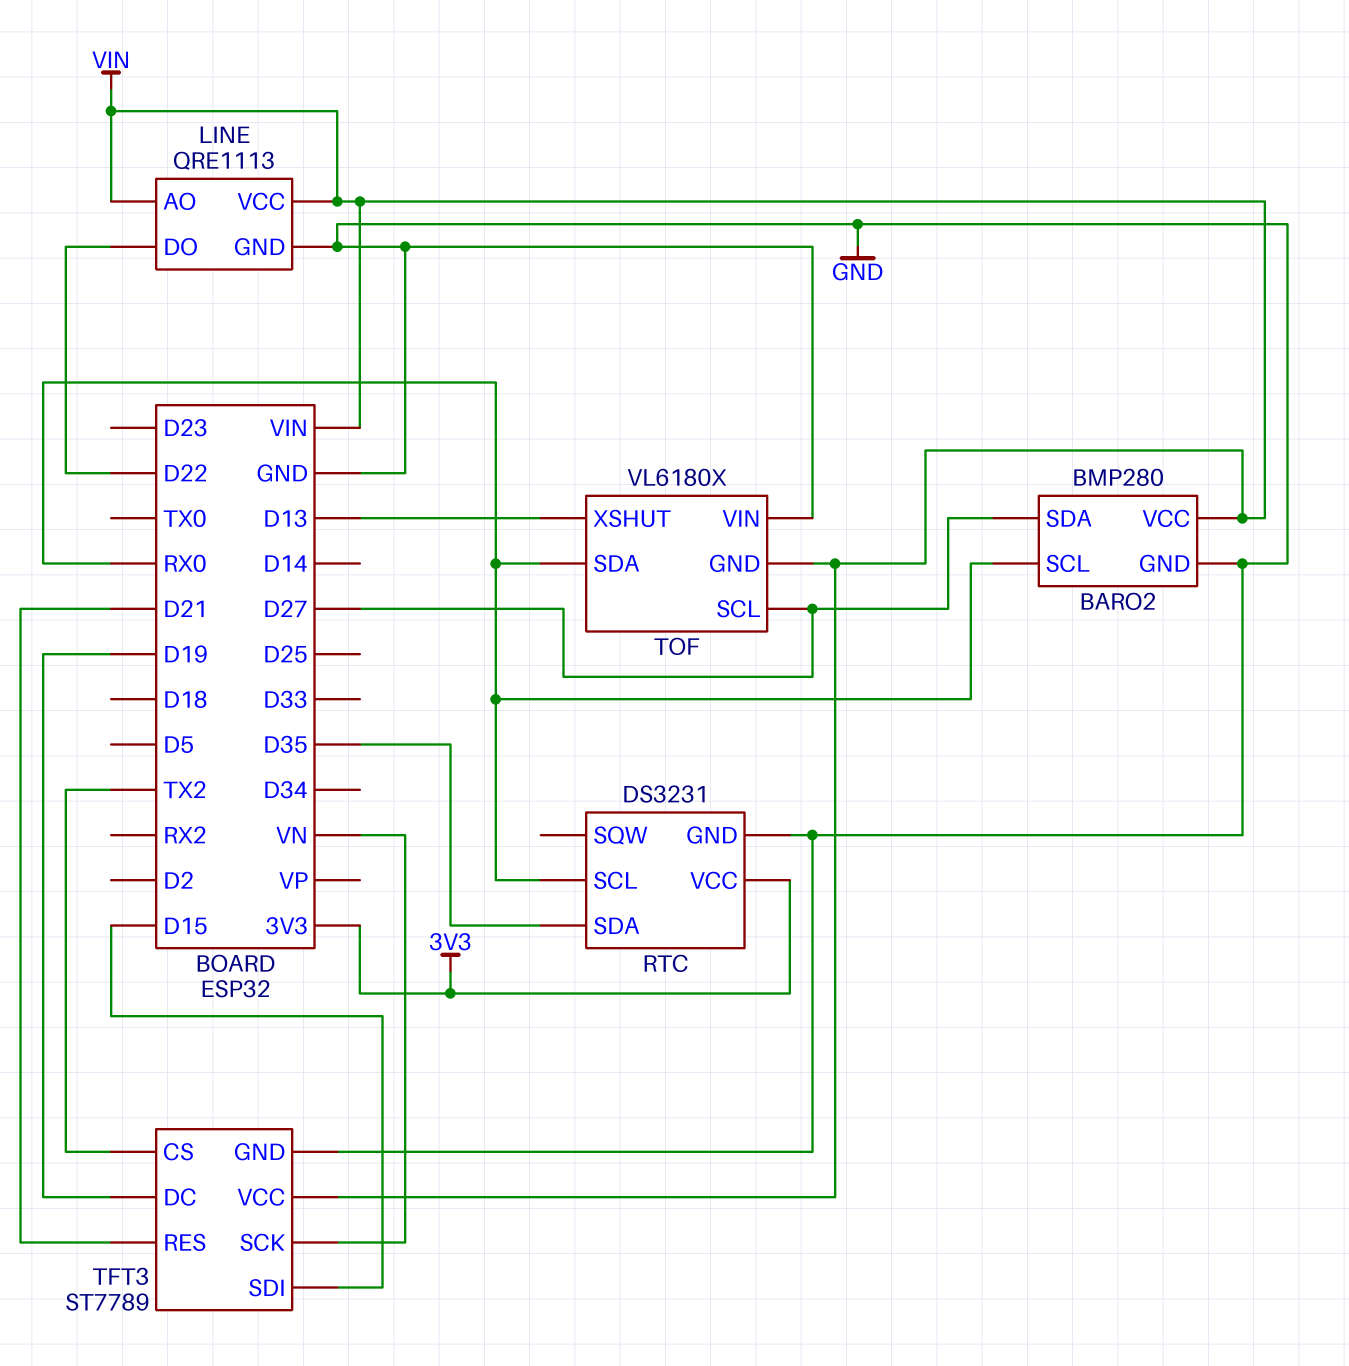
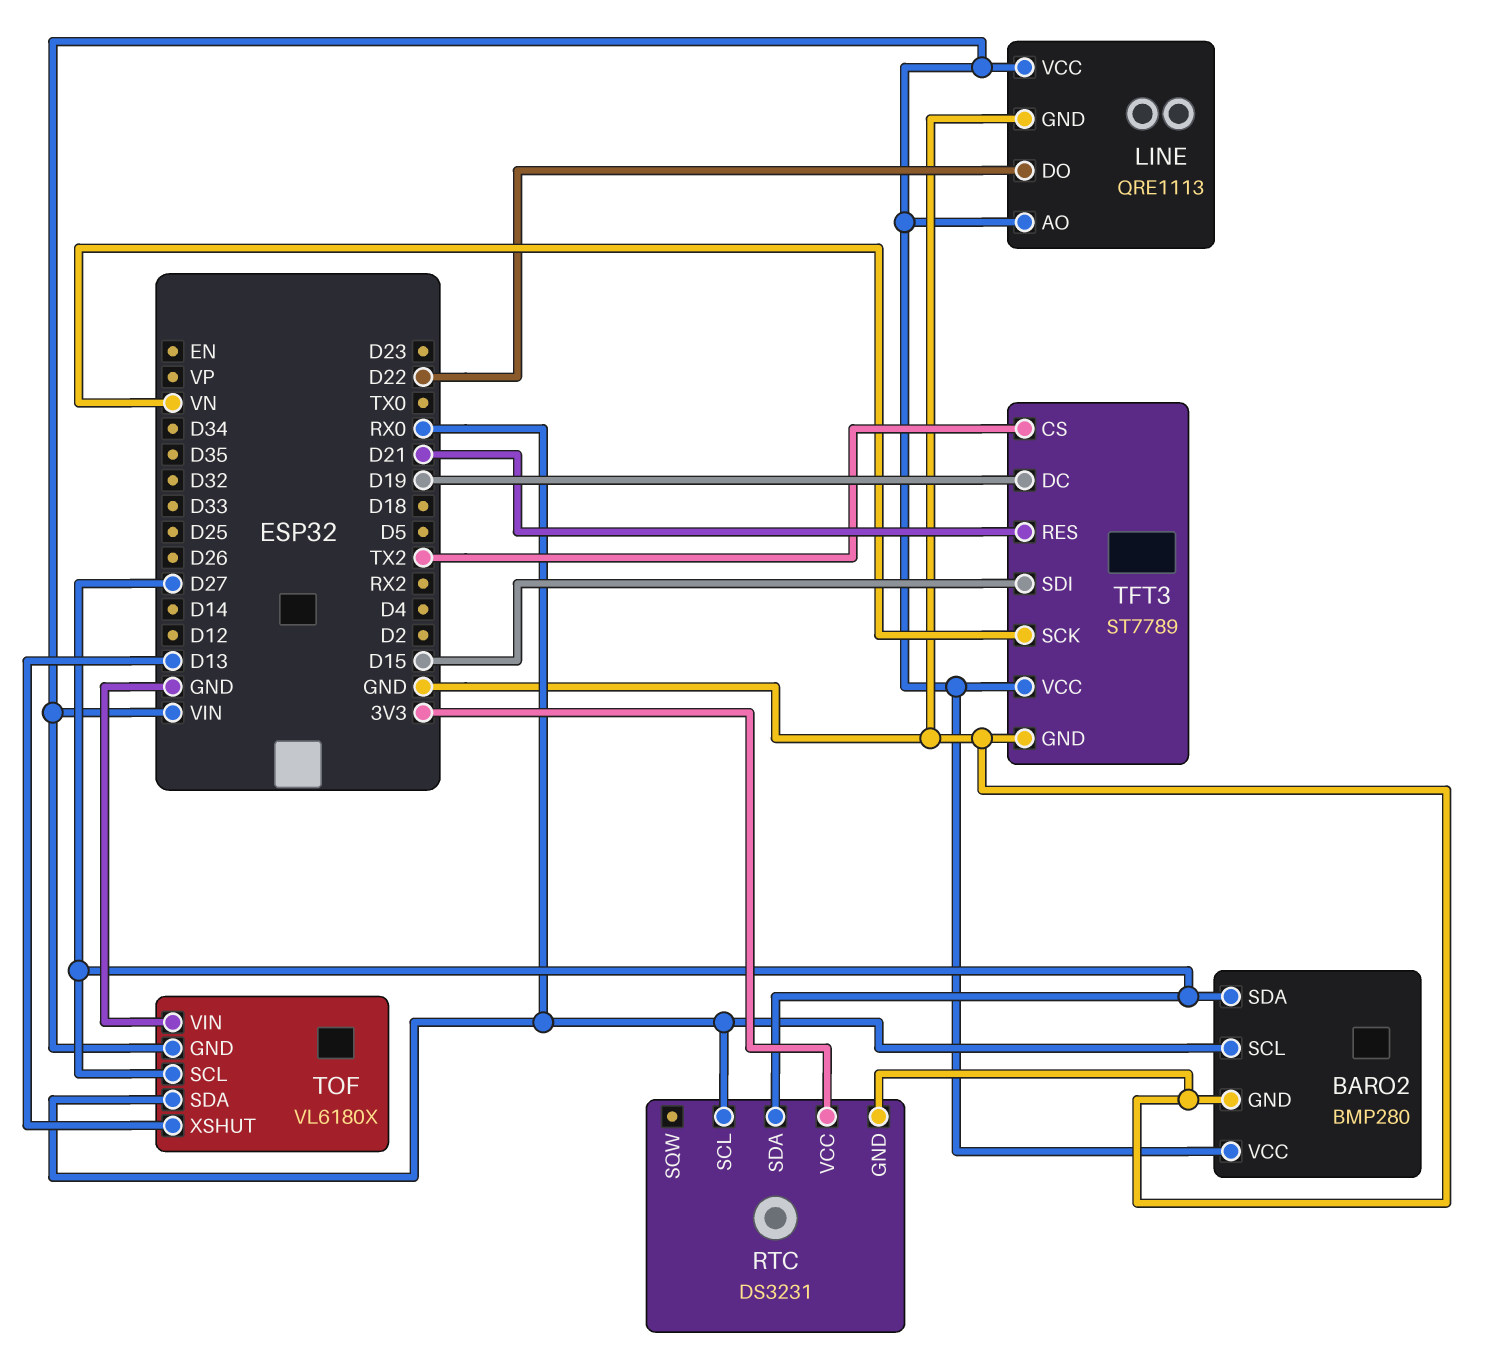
RTC pin SDA: D35 -> D27

